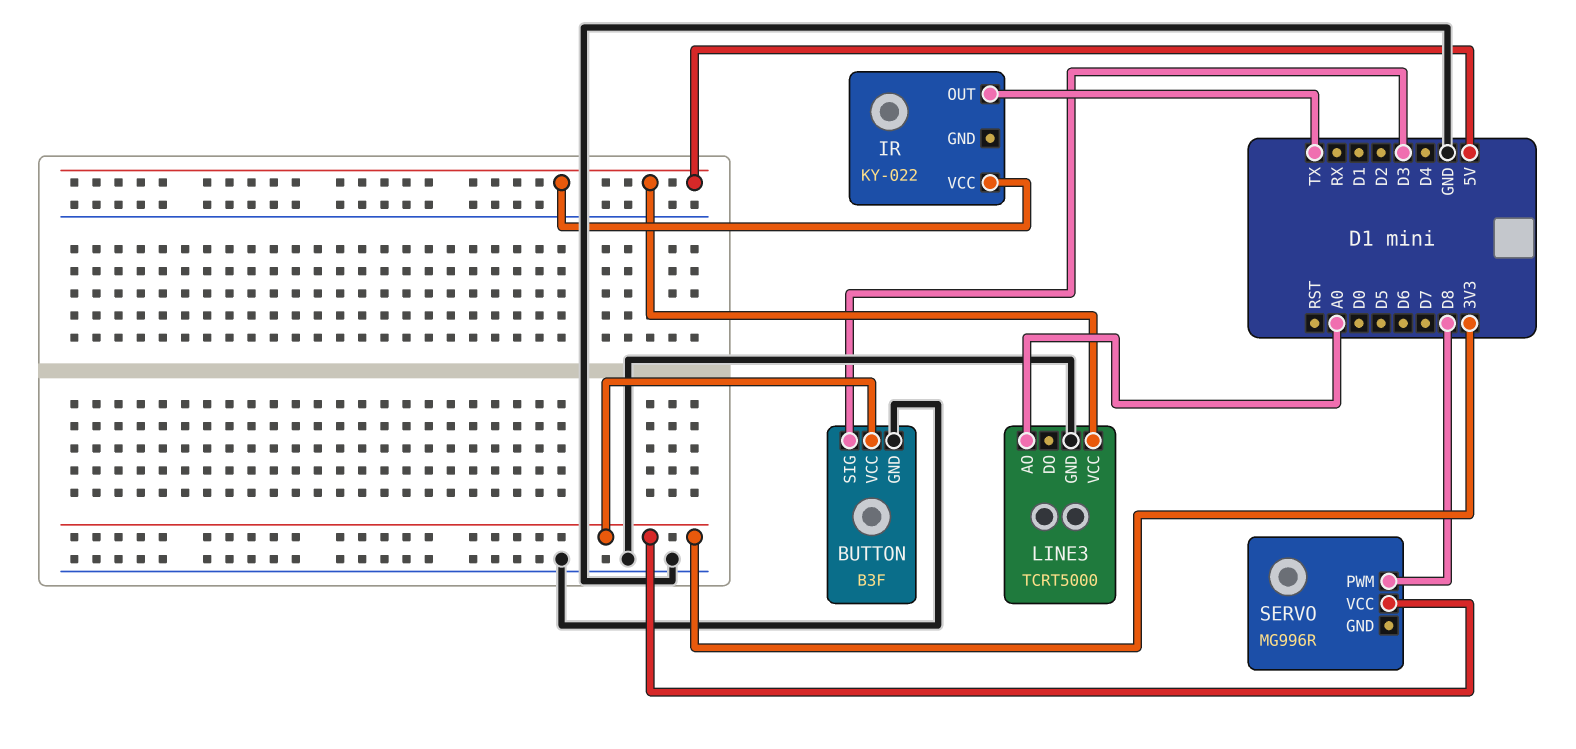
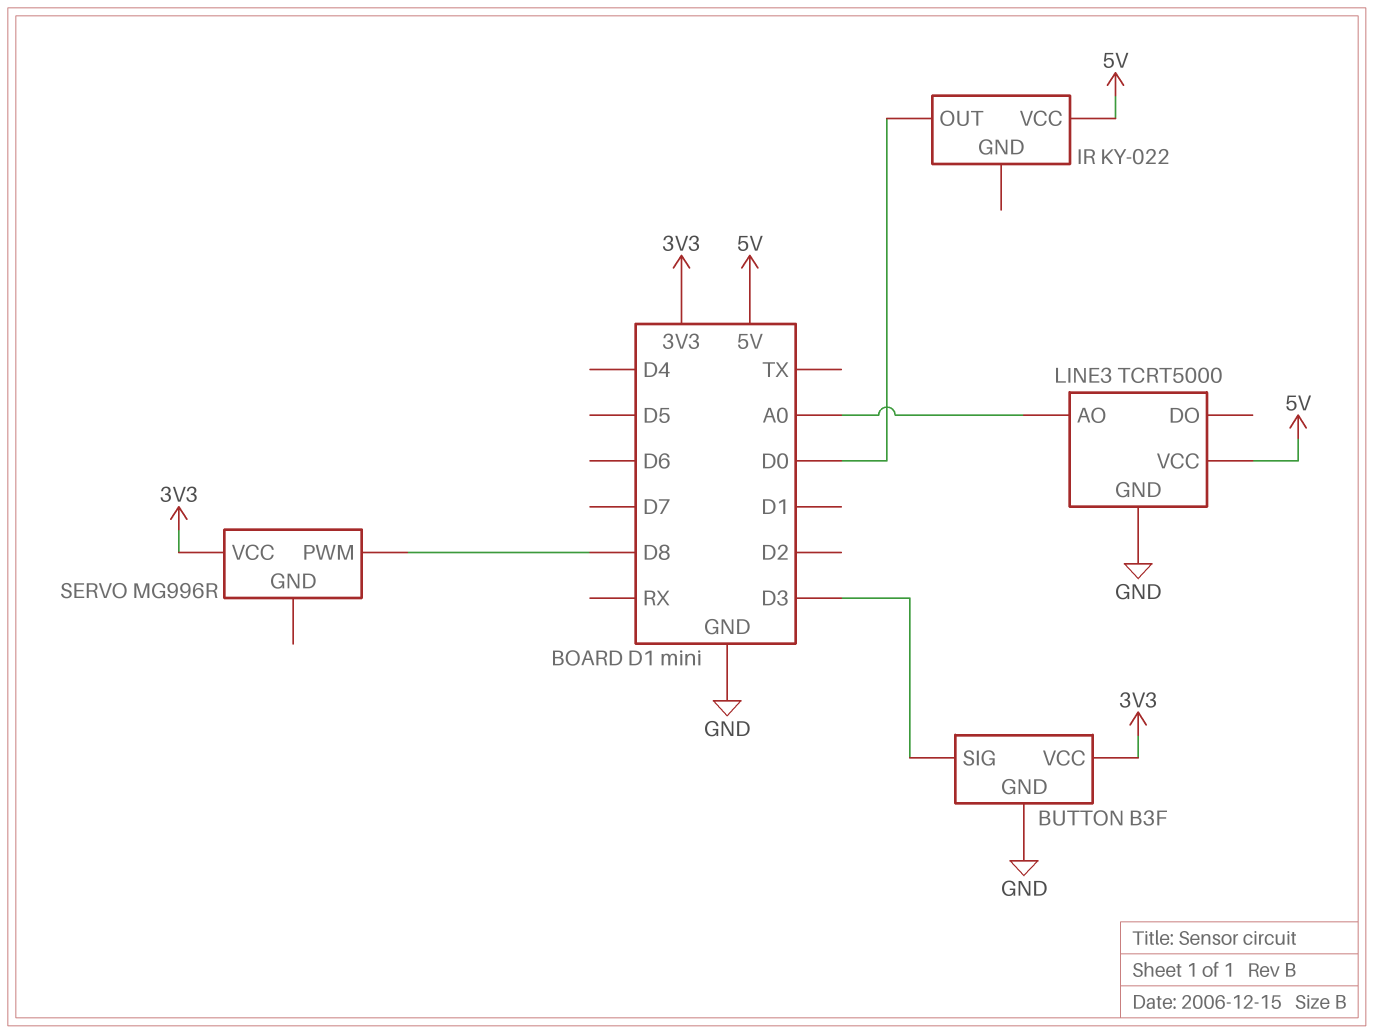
IR pin OUT: TX -> D0

